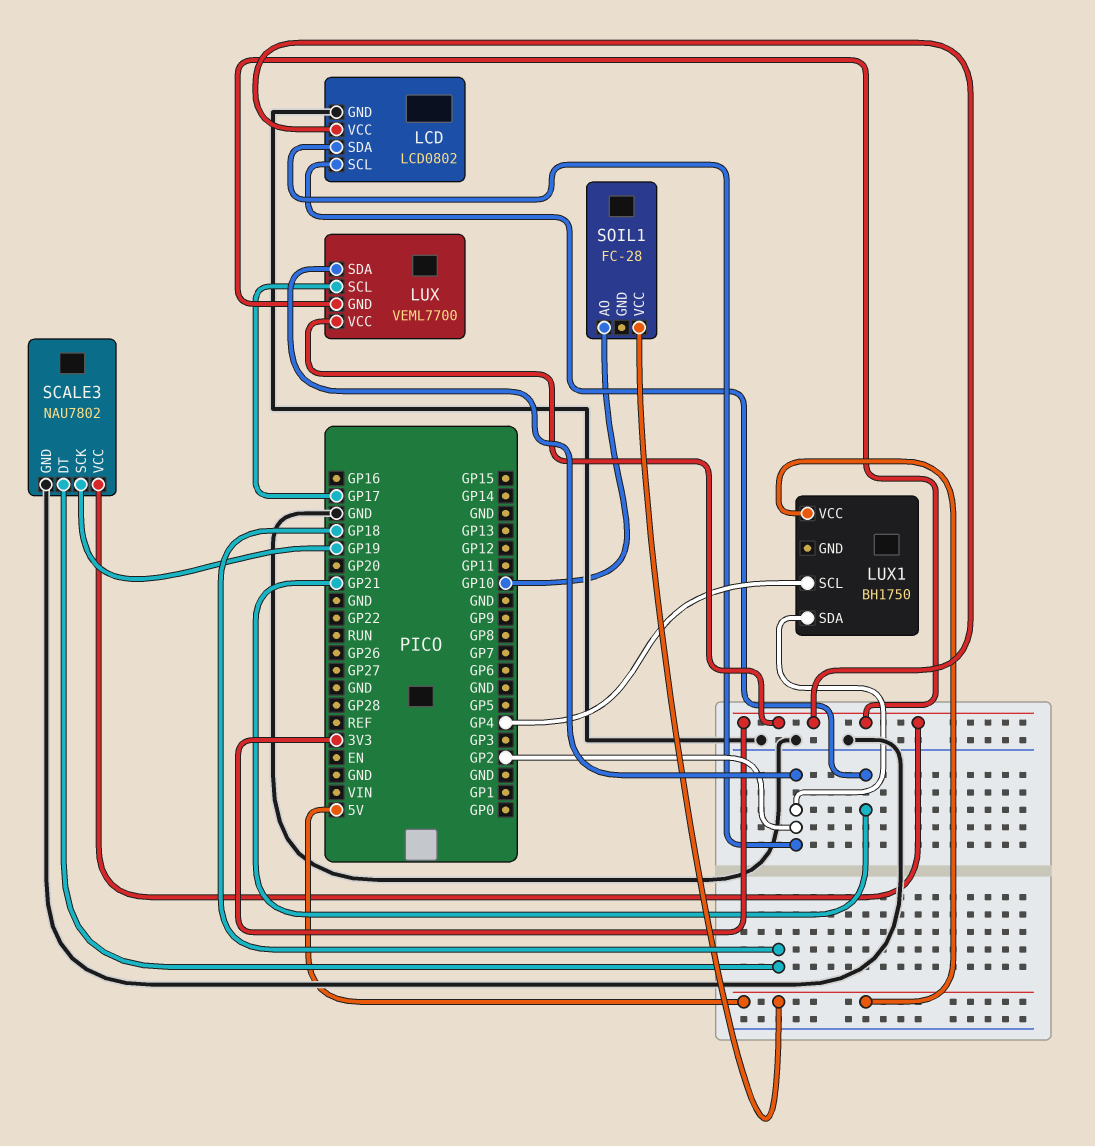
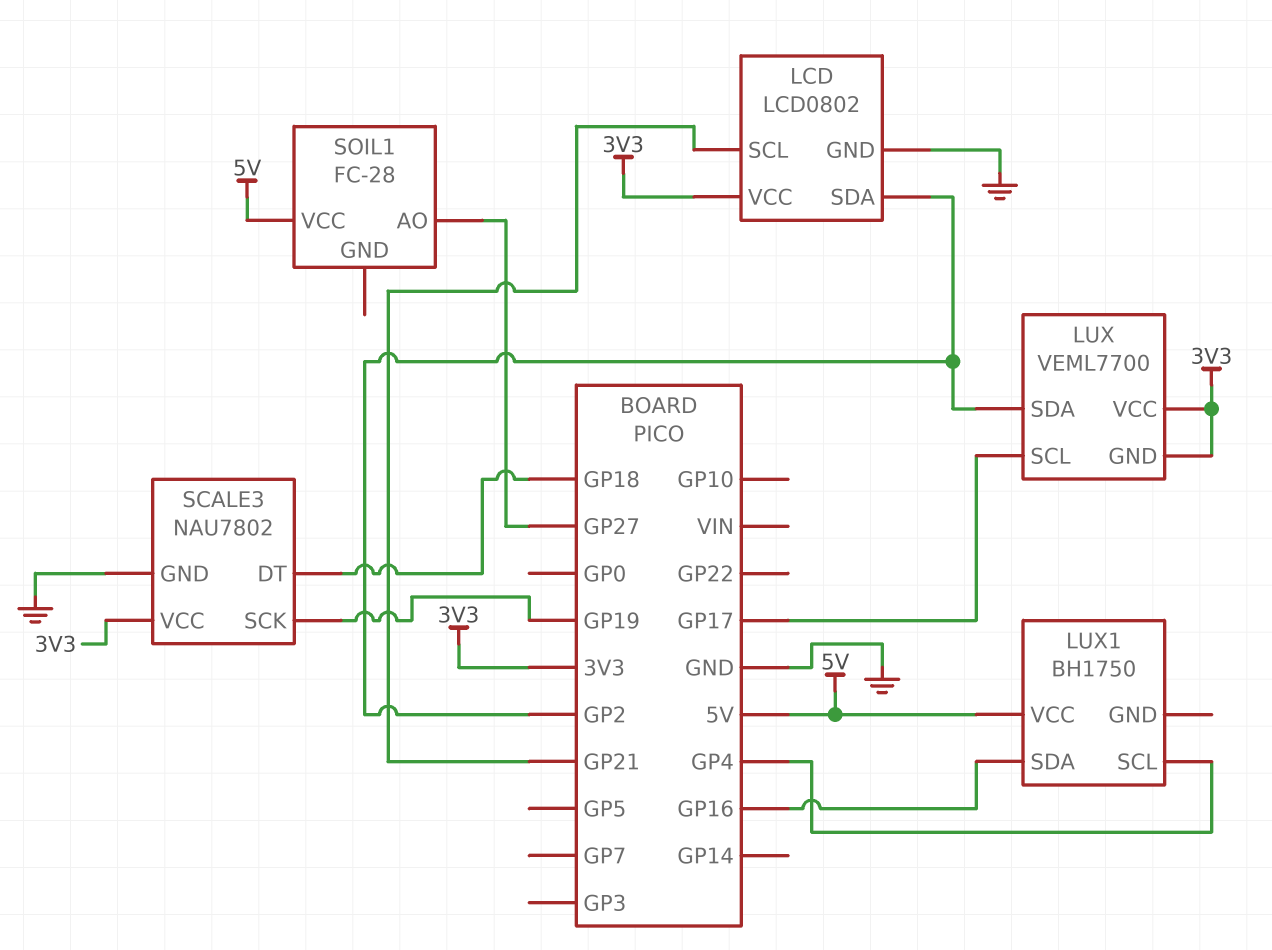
LUX1 pin SDA: GP2 -> GP16
SOIL1 pin AO: GP10 -> GP27

